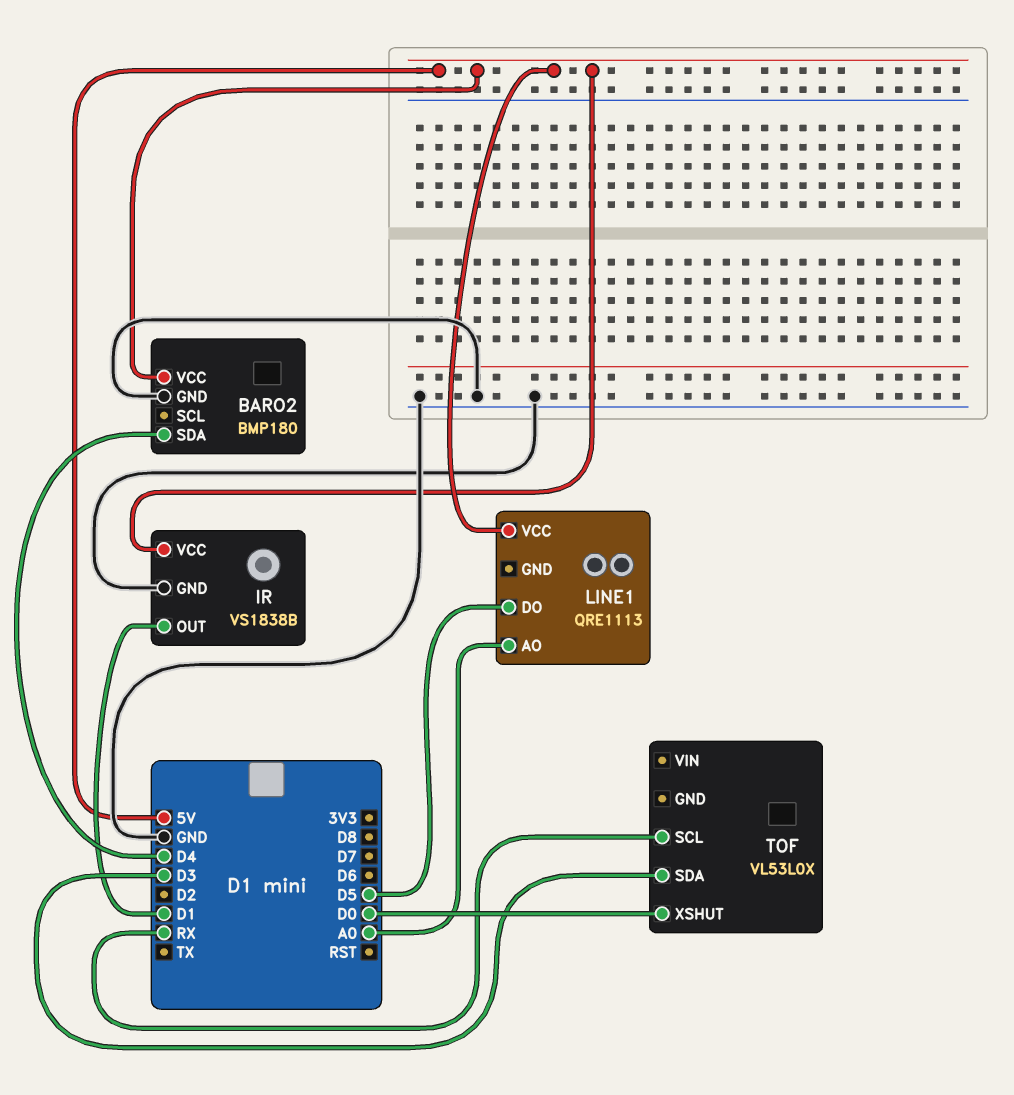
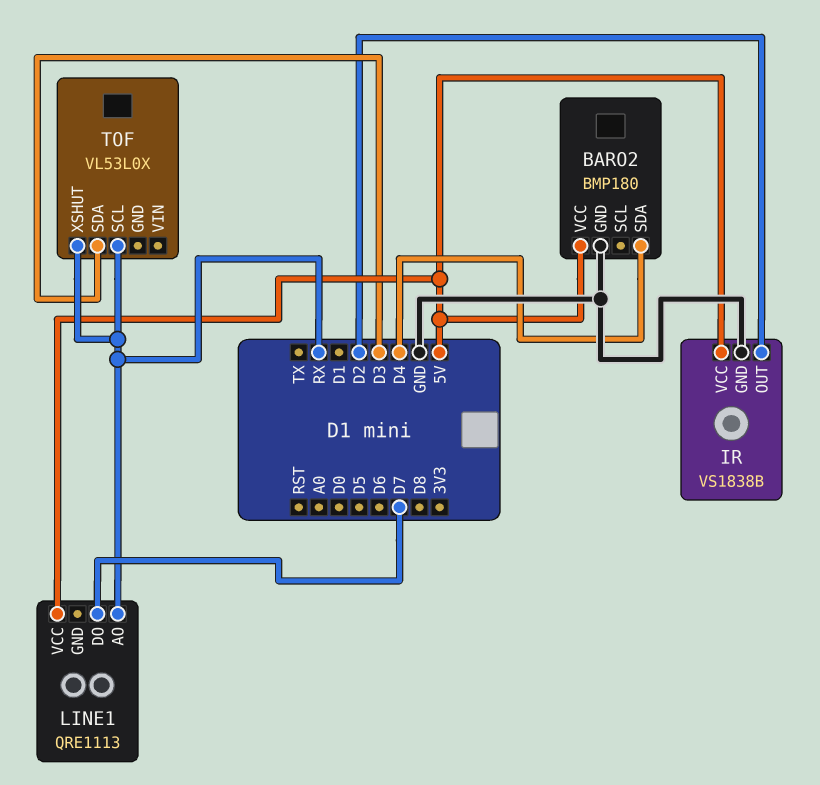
IR pin OUT: D1 -> D2
LINE1 pin AO: A0 -> RX
LINE1 pin DO: D5 -> D7
TOF pin XSHUT: D0 -> RX

